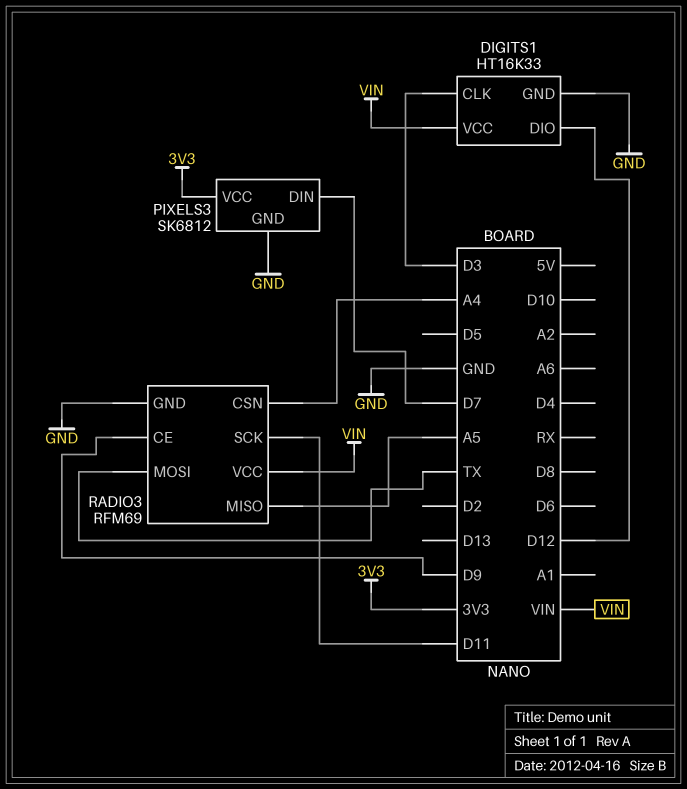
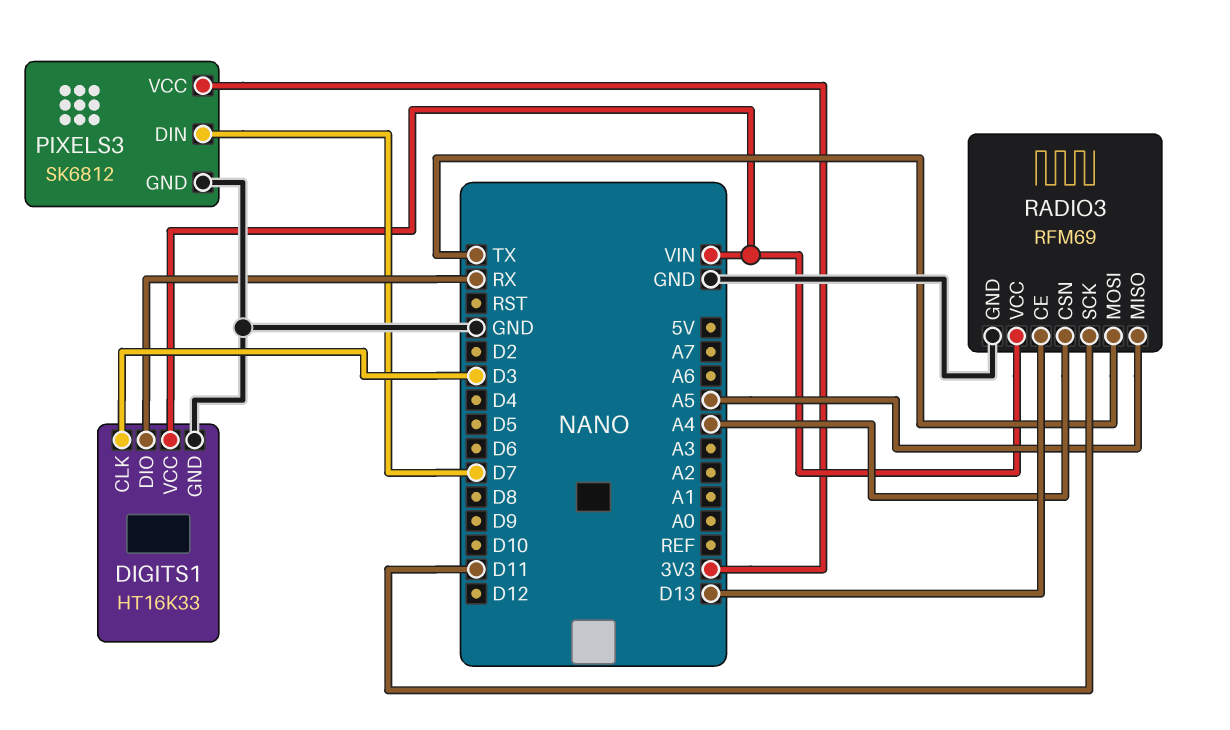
DIGITS1 pin DIO: D12 -> RX
RADIO3 pin CE: D9 -> D13

